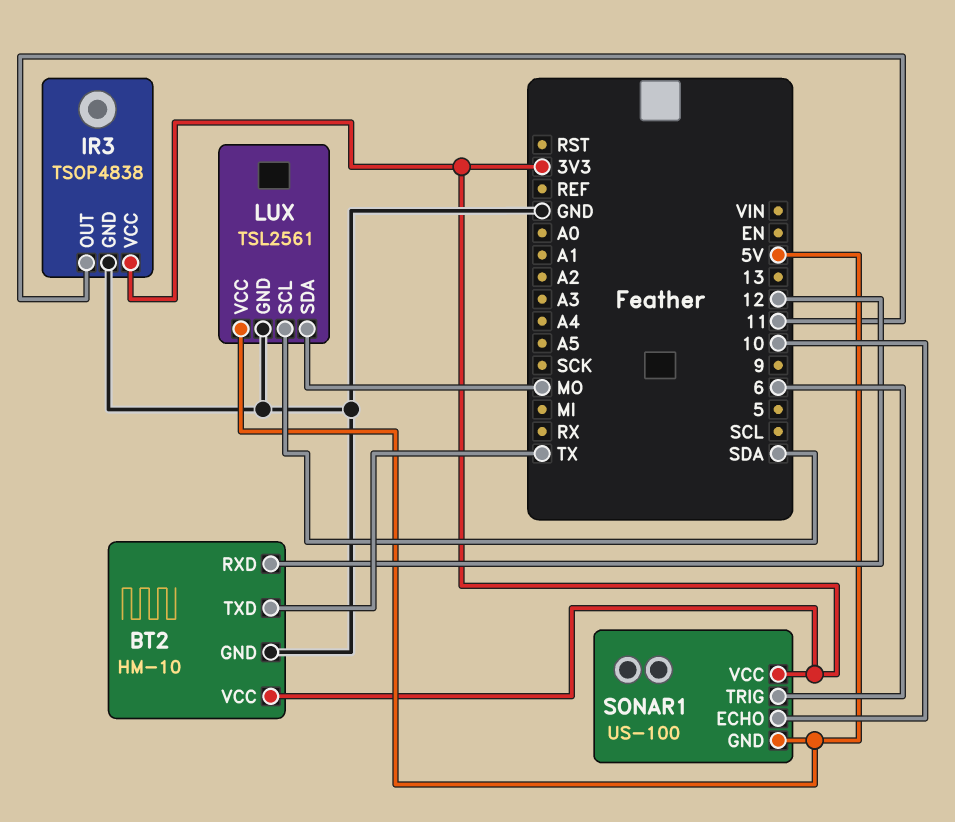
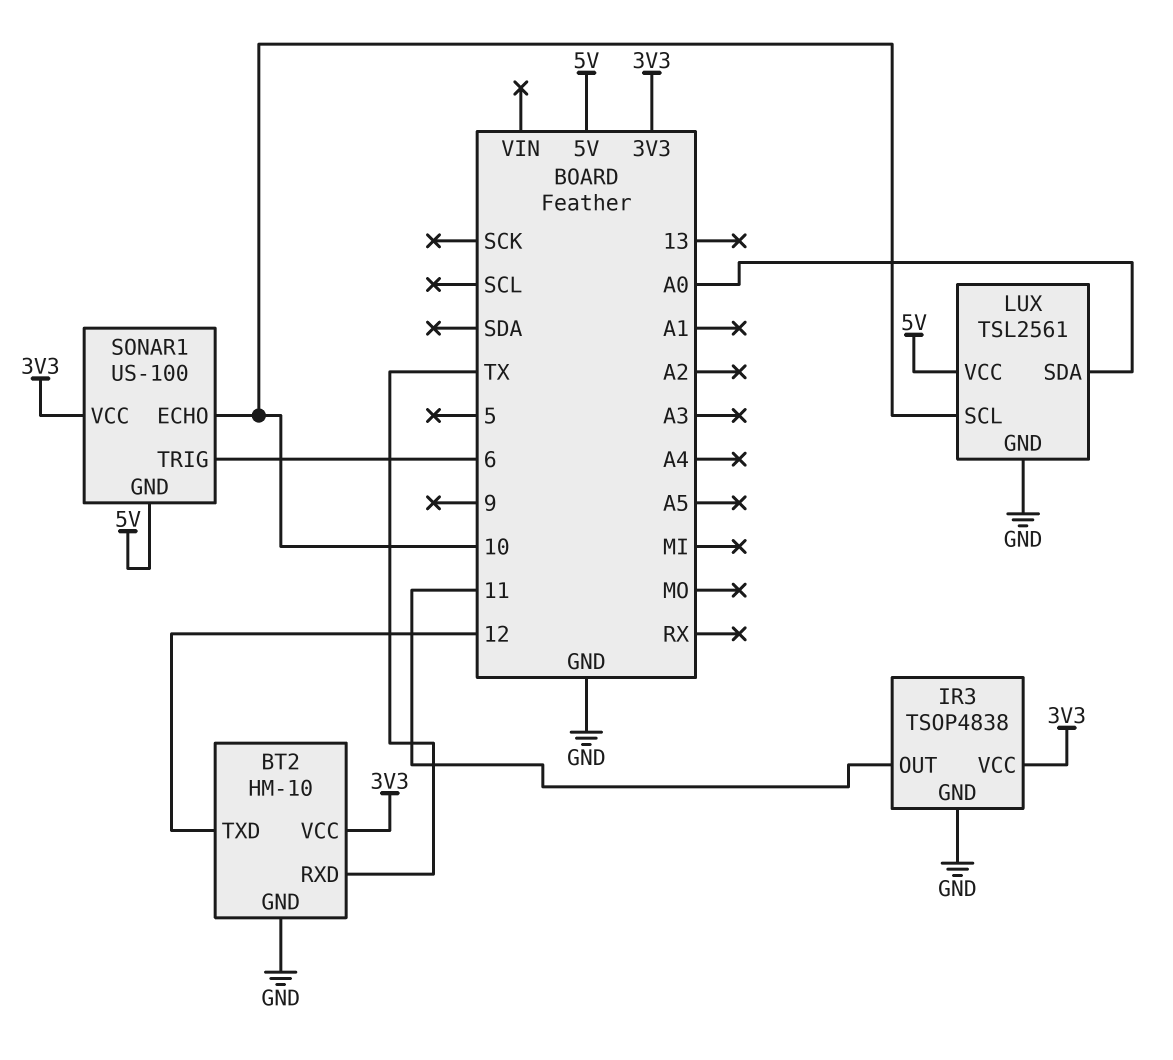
BT2 pin RXD: 12 -> TX
BT2 pin TXD: TX -> 12
LUX pin SCL: SDA -> 10
LUX pin SDA: MO -> A0

